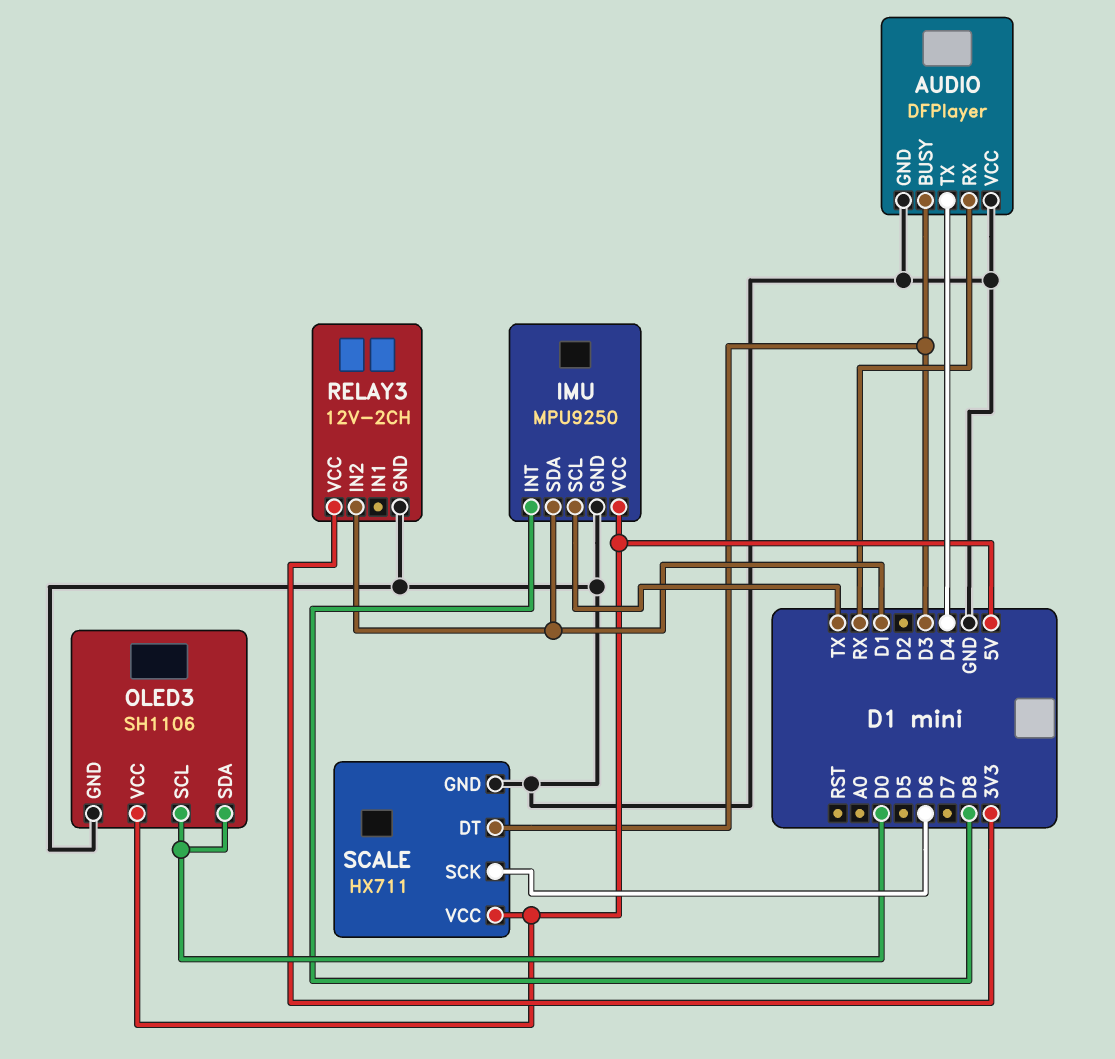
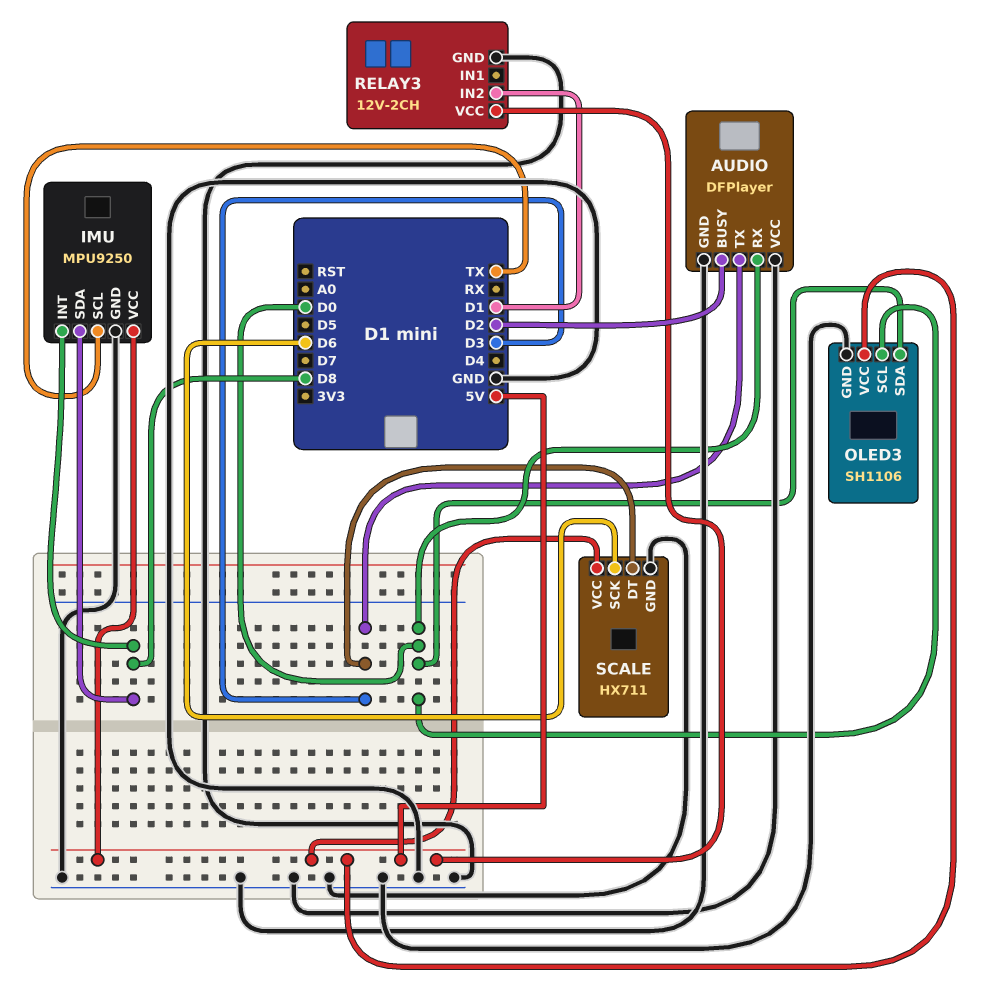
AUDIO pin BUSY: D3 -> D2
AUDIO pin RX: RX -> D0
AUDIO pin TX: D4 -> D3
IMU pin SDA: D1 -> D8
RELAY3 pin VCC: 3V3 -> 5V

